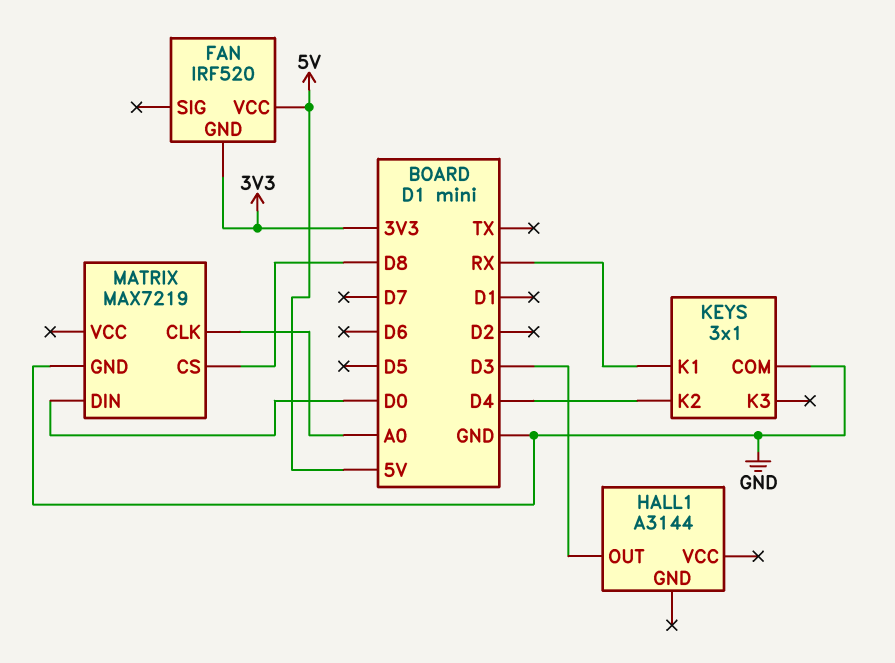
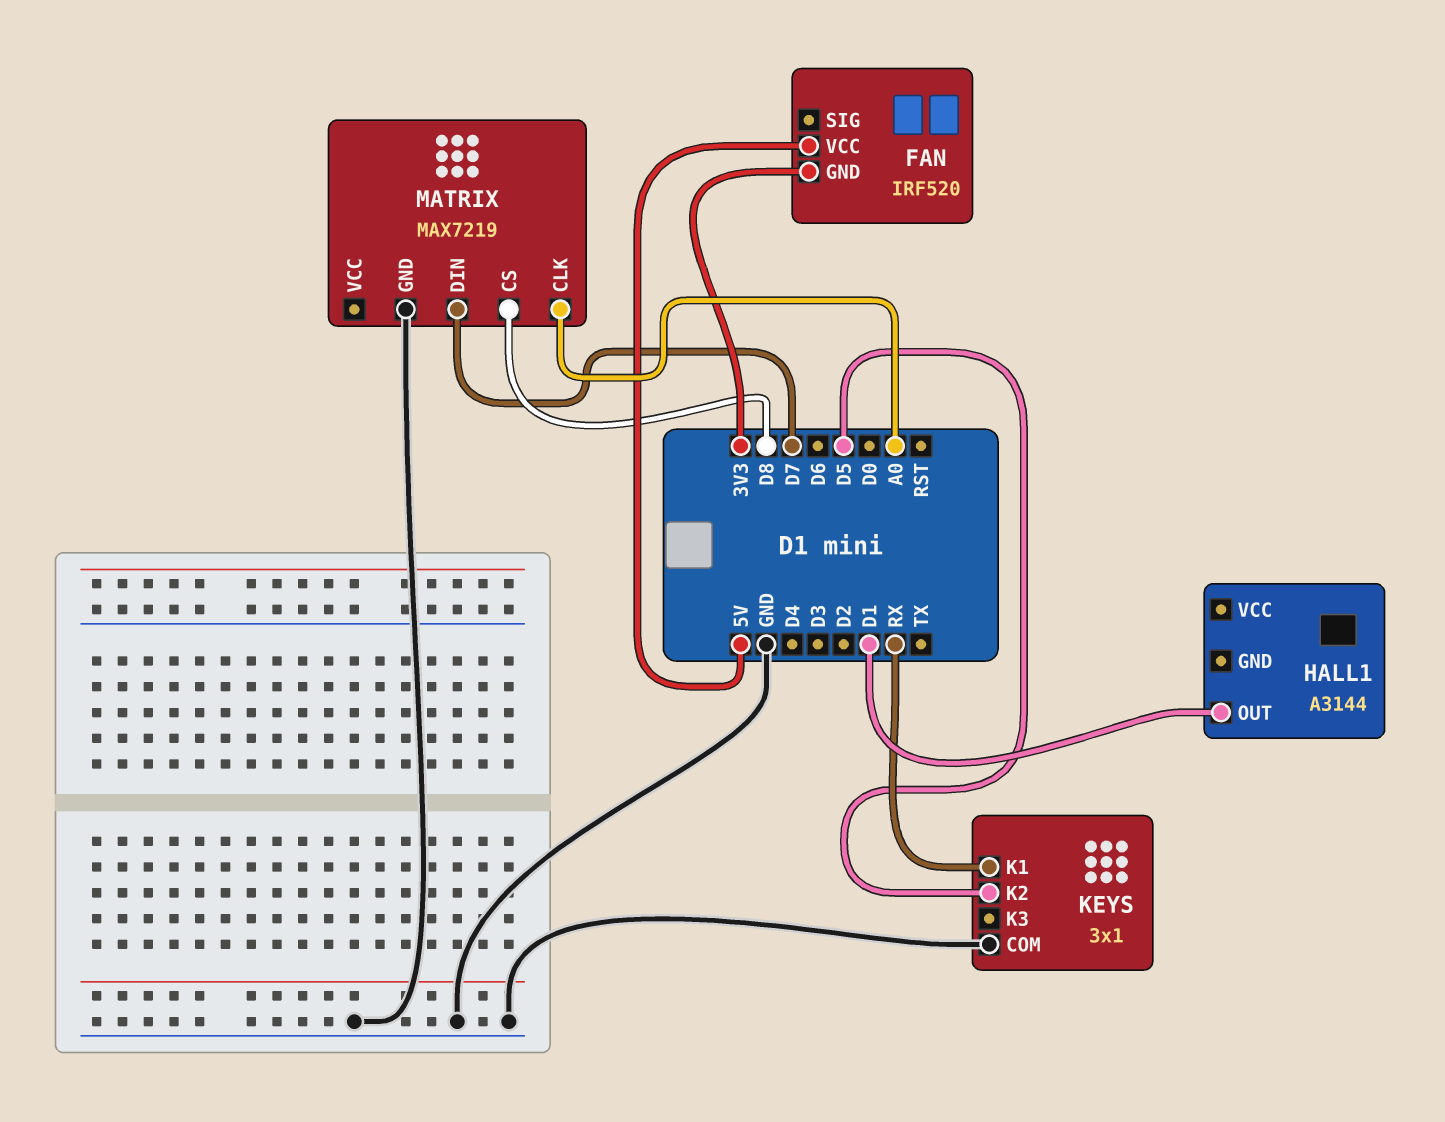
HALL1 pin OUT: D3 -> D1
KEYS pin K2: D4 -> D5
MATRIX pin DIN: D0 -> D7

